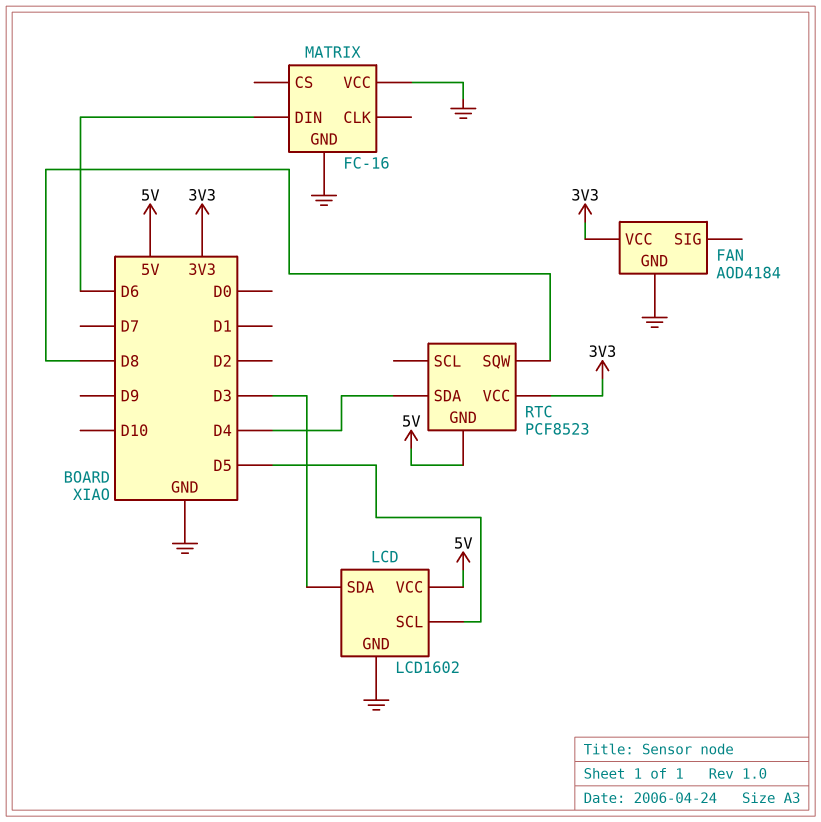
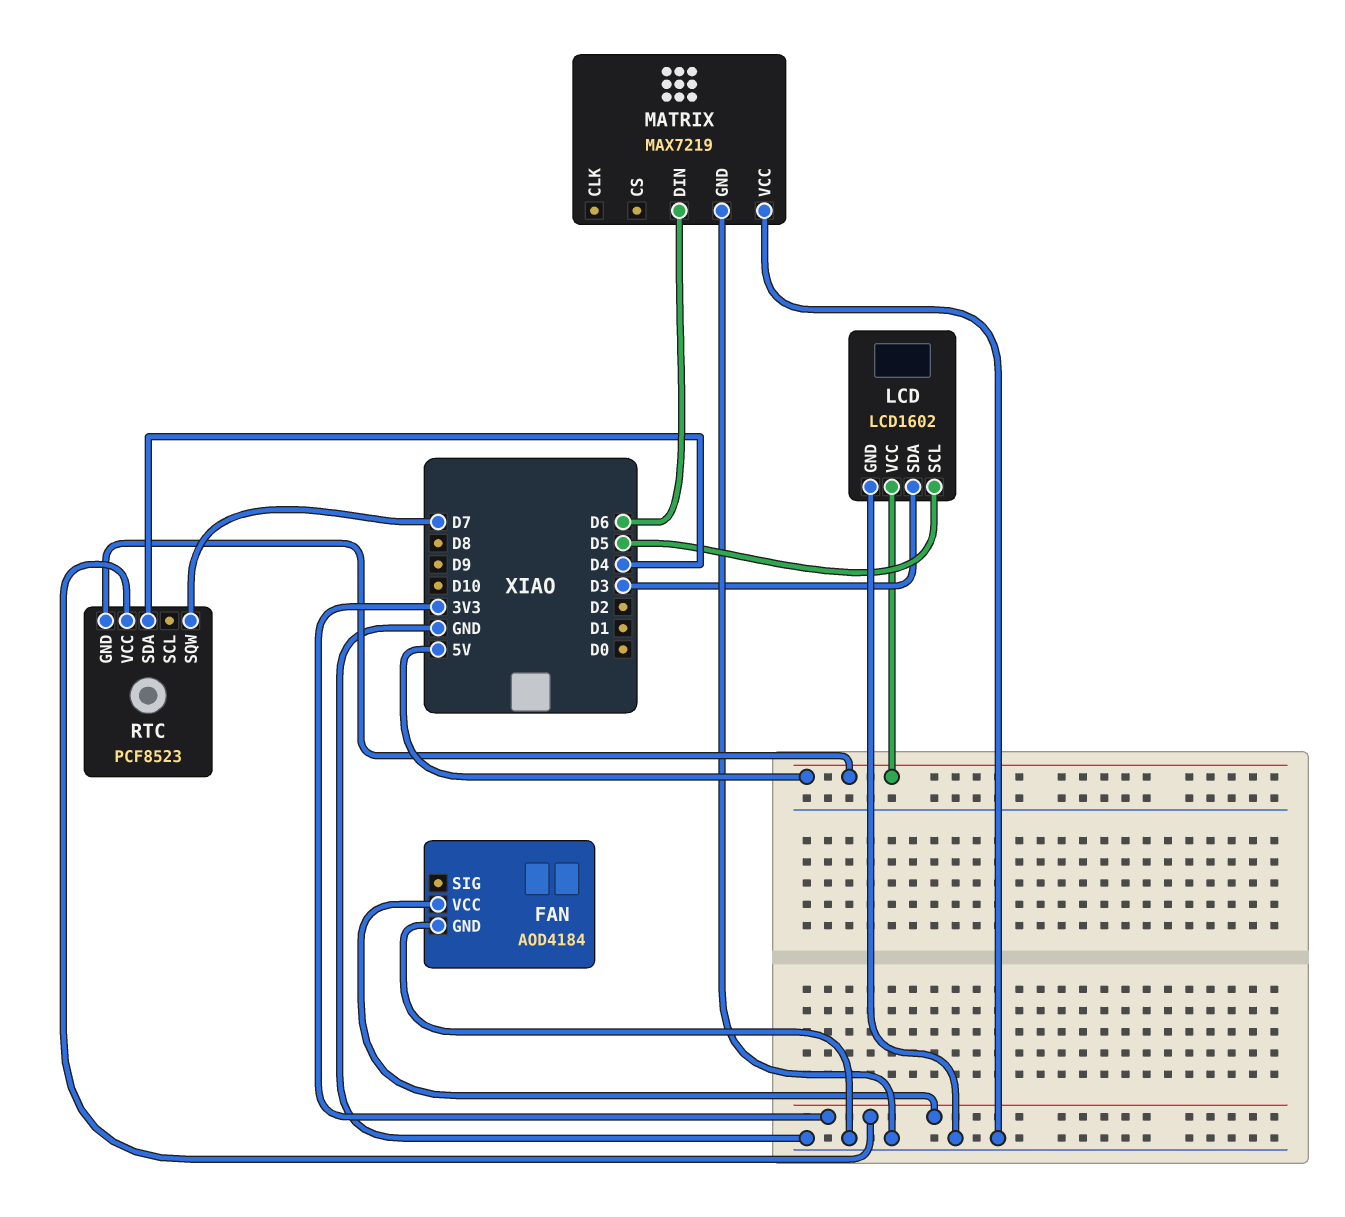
MATRIX: FC-16 -> MAX7219
RTC pin SQW: D8 -> D7

